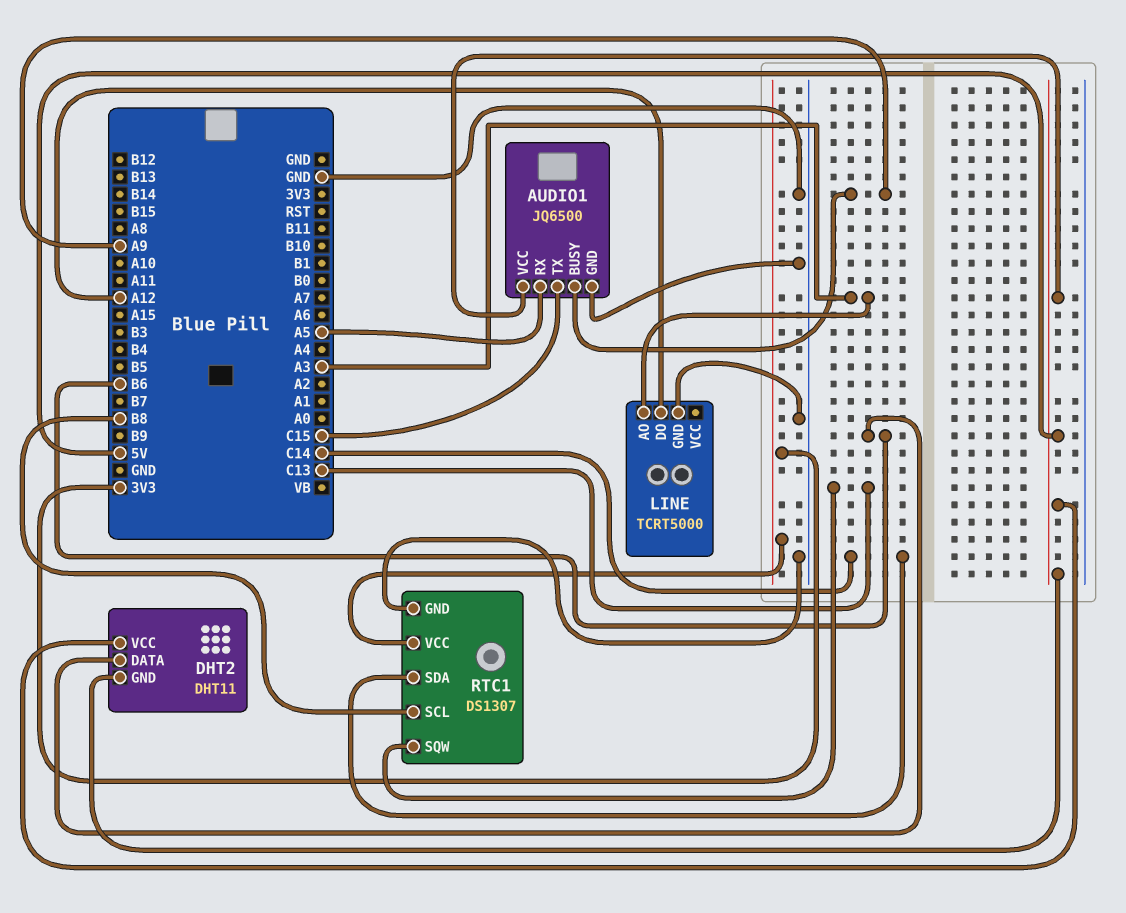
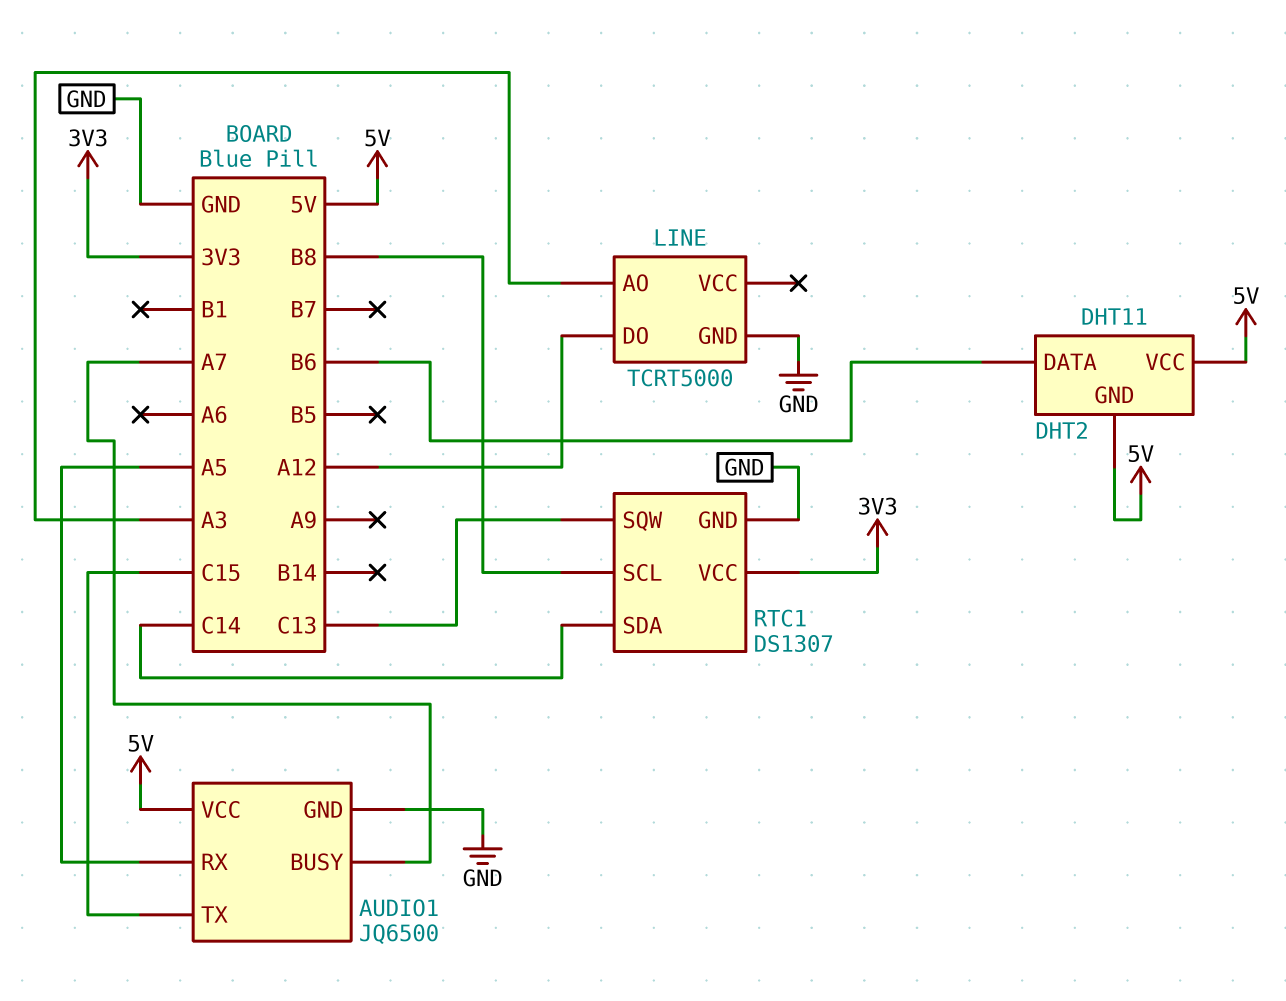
AUDIO1 pin BUSY: A9 -> A7

